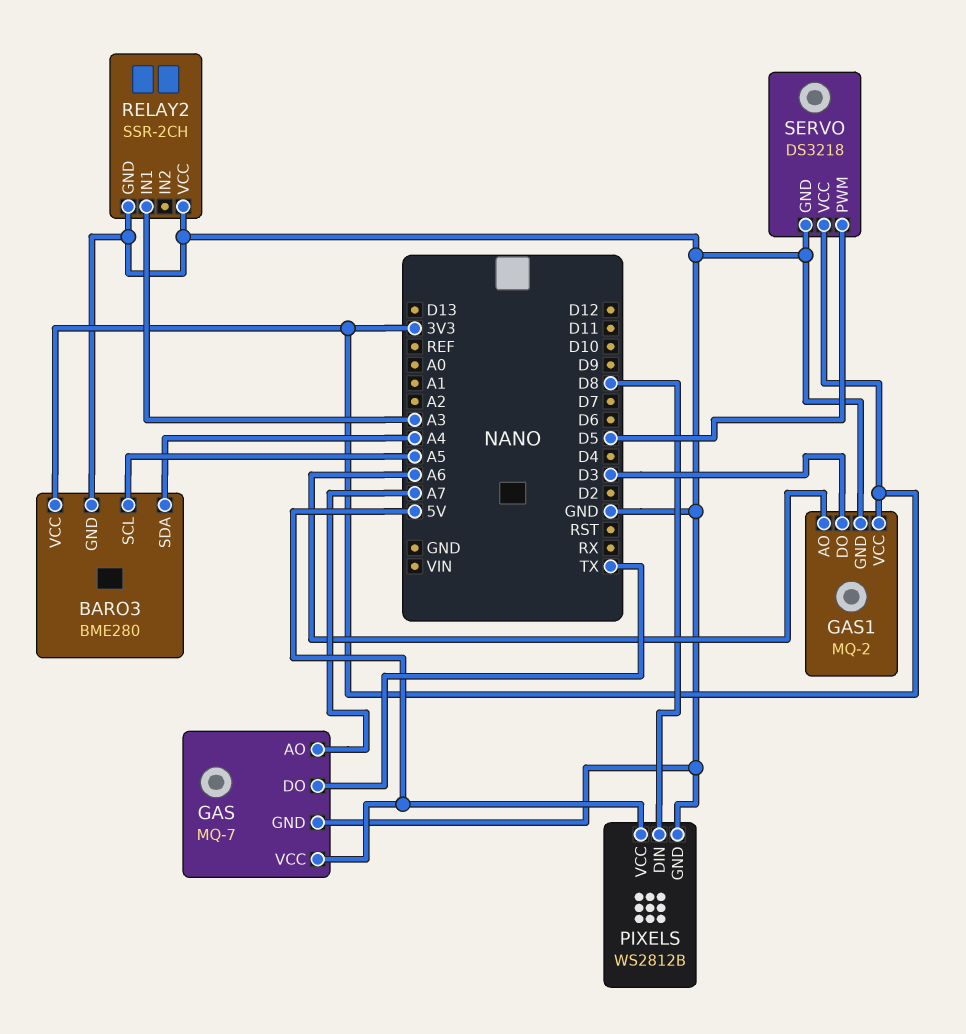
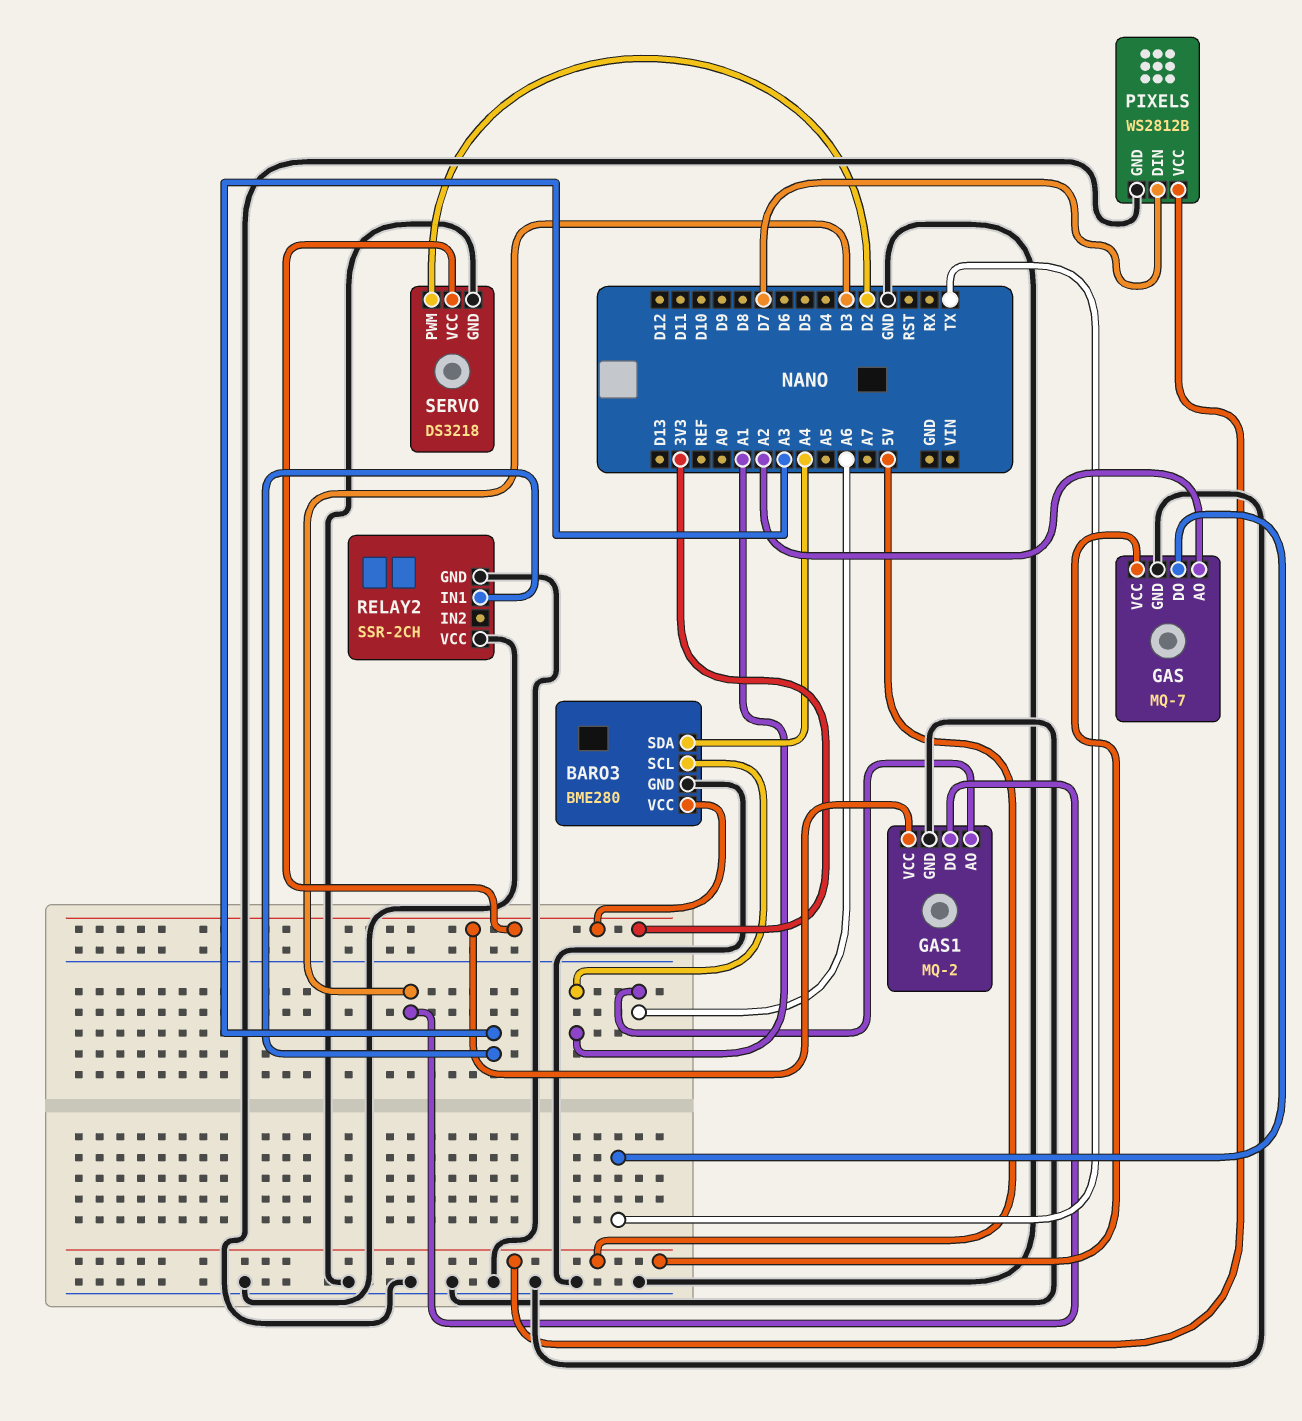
BARO3 pin SCL: A5 -> A1
GAS pin AO: A7 -> A2
PIXELS pin DIN: D8 -> D7
SERVO pin PWM: D5 -> D2

